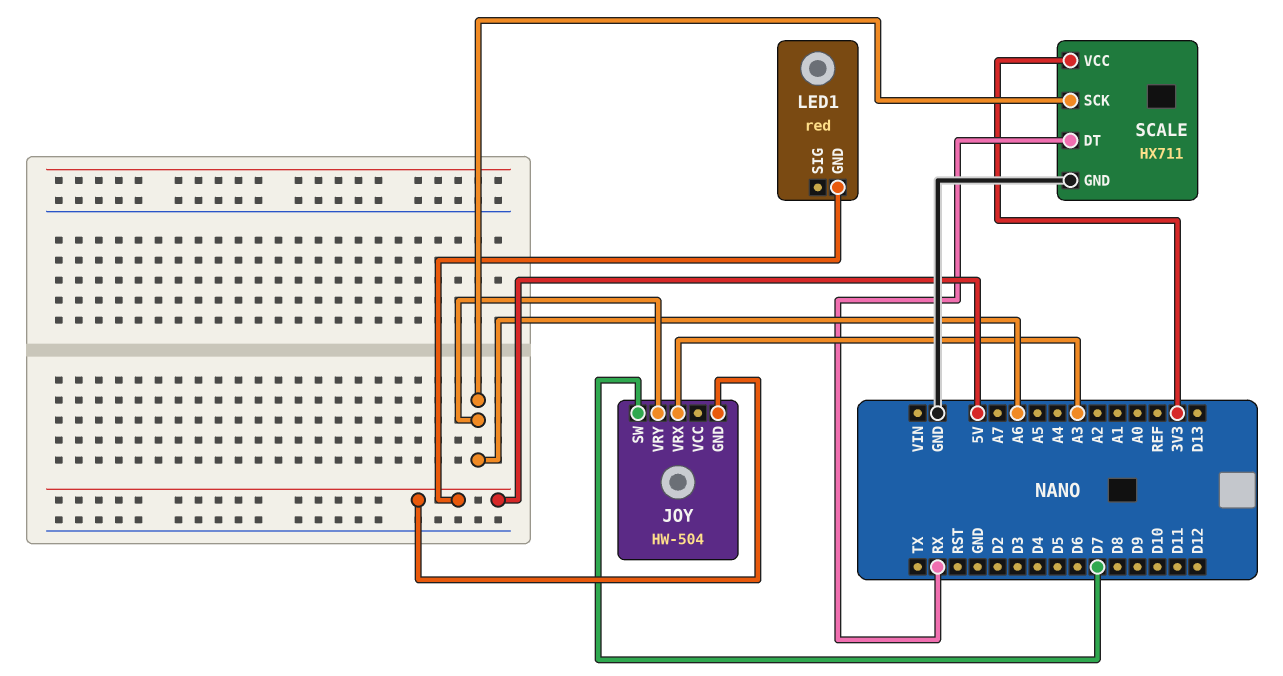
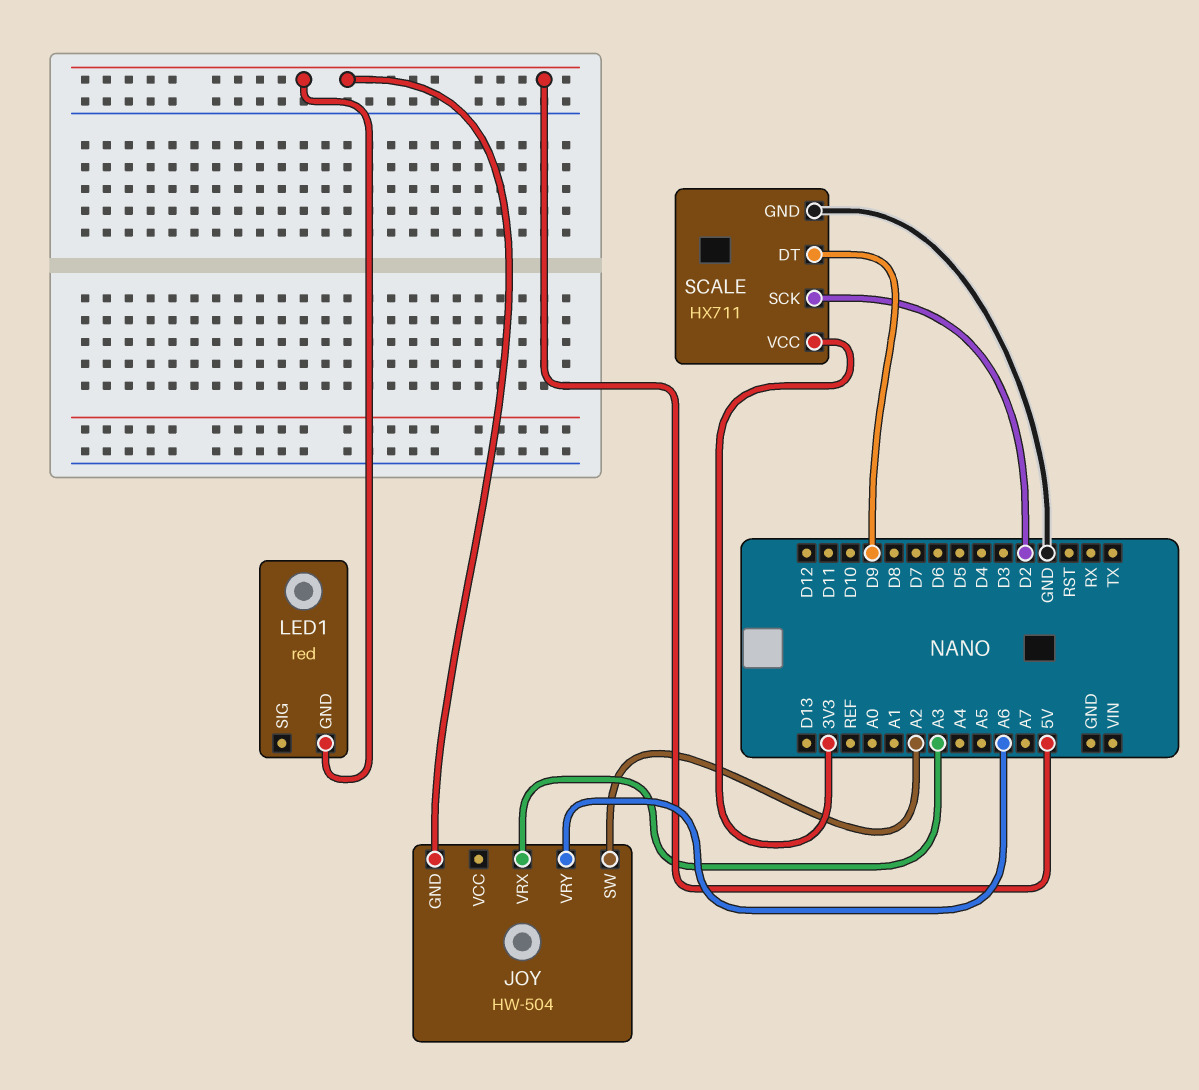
JOY pin SW: D7 -> A2
SCALE pin DT: RX -> D9
SCALE pin SCK: A6 -> D2

